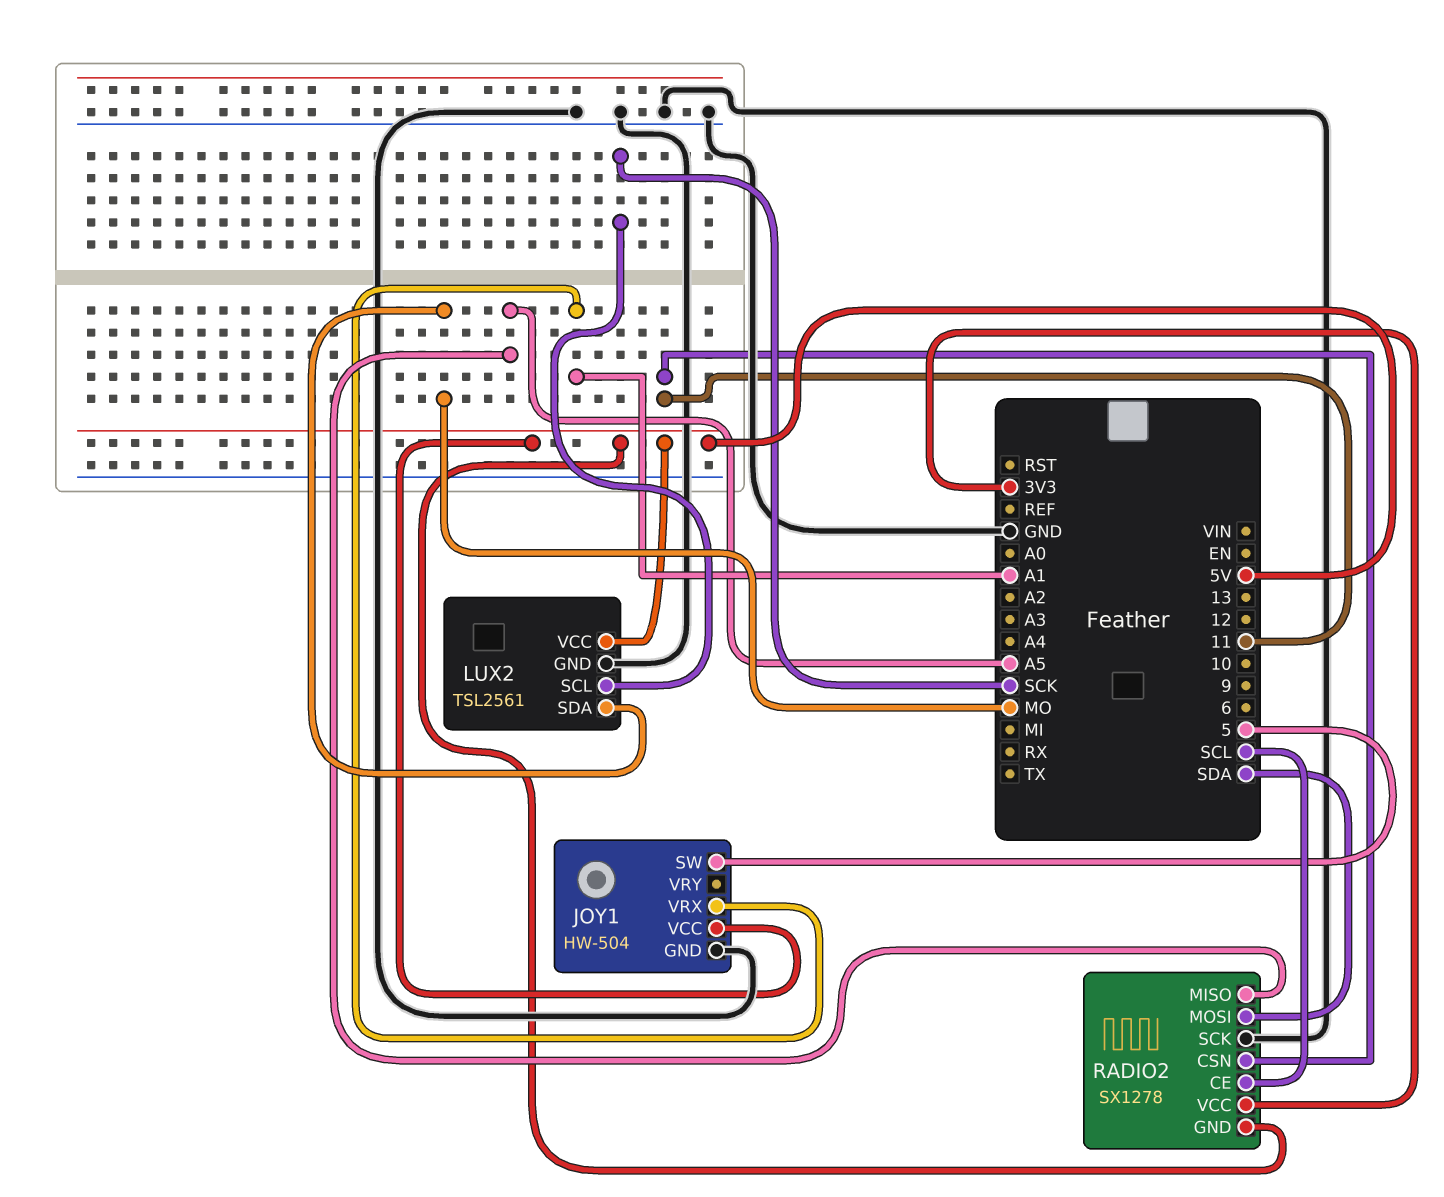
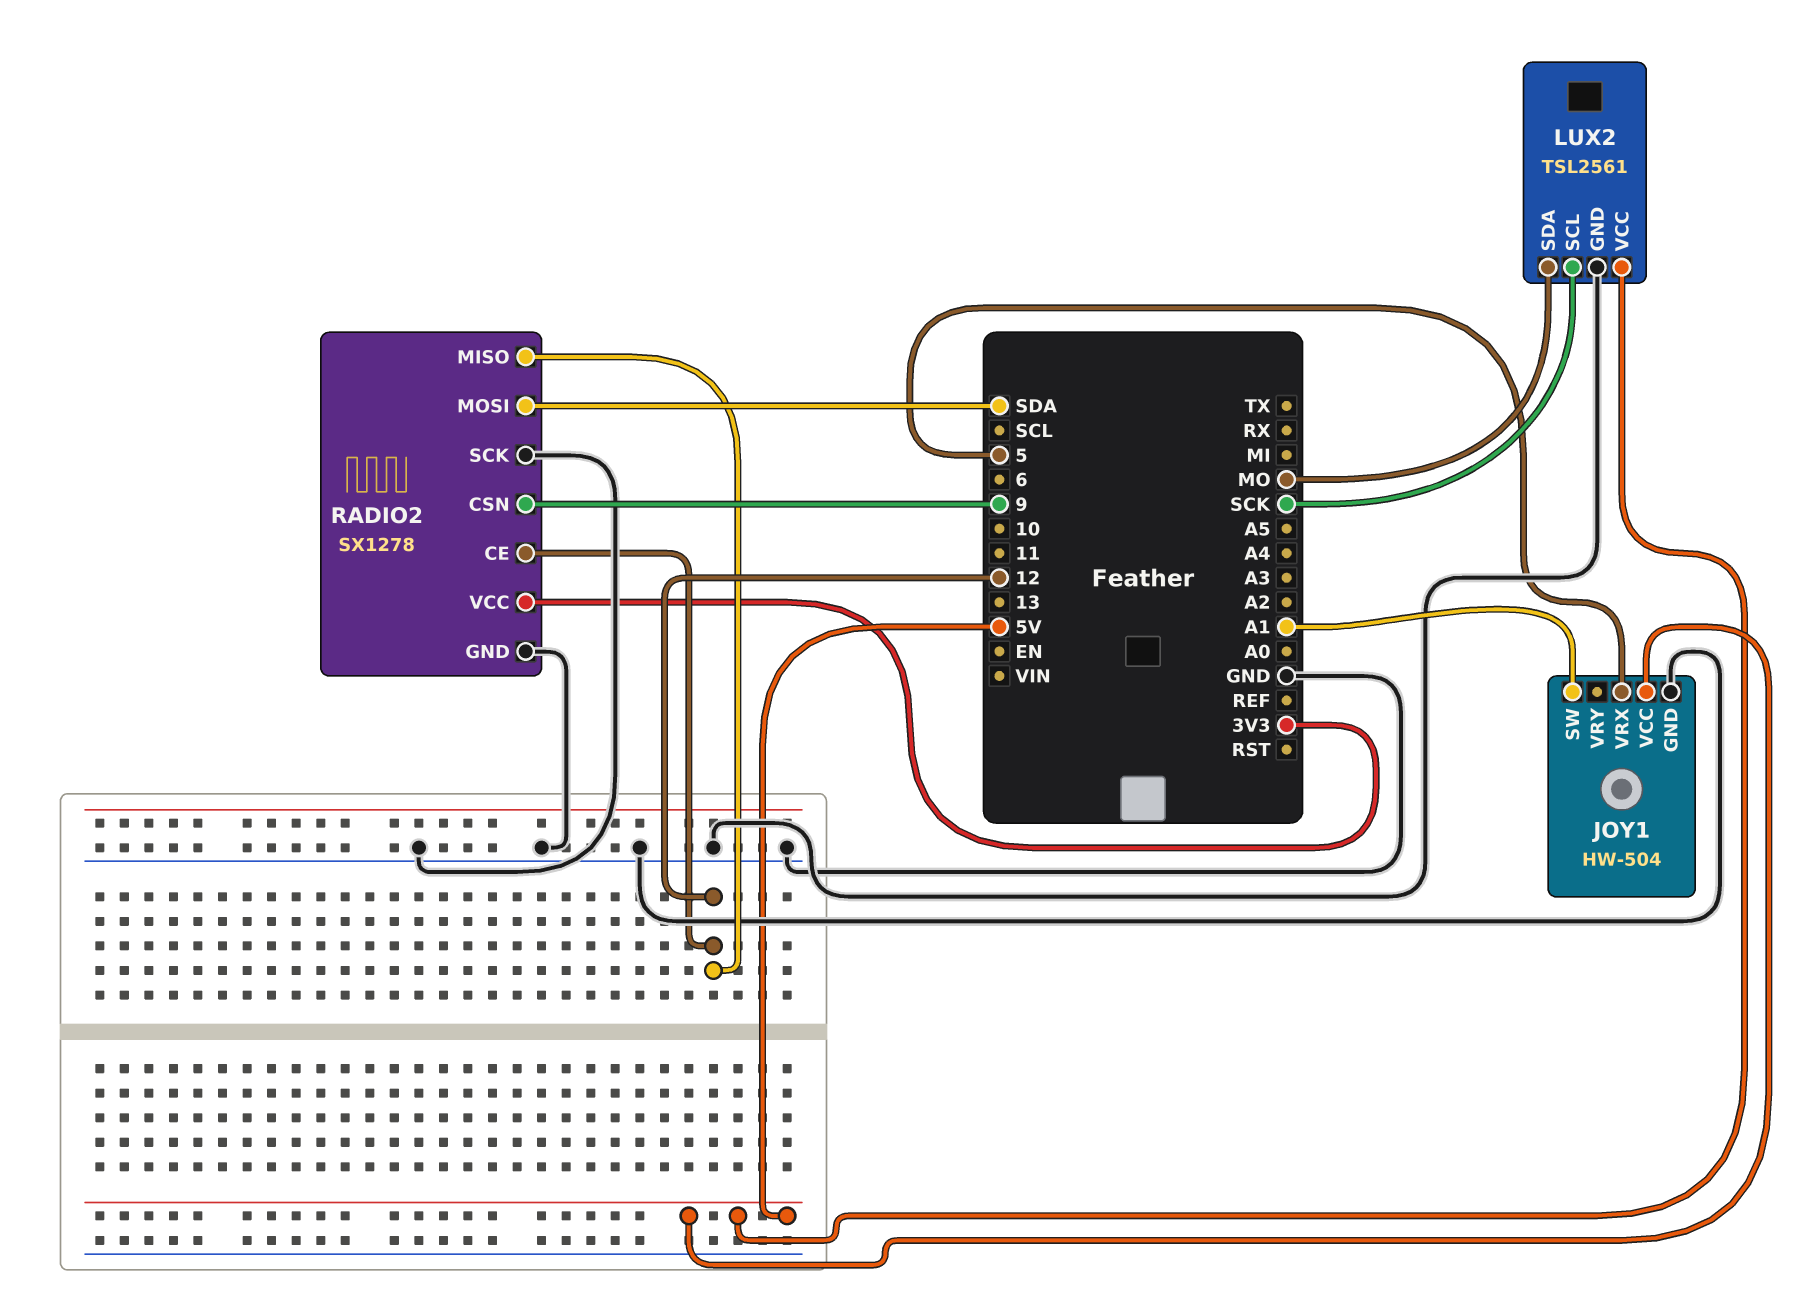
JOY1 pin SW: 5 -> A1
JOY1 pin VRX: A1 -> 5
RADIO2 pin CE: SCL -> 12
RADIO2 pin CSN: 11 -> 9
RADIO2 pin GND: 5V -> GND
RADIO2 pin MISO: A5 -> 12

